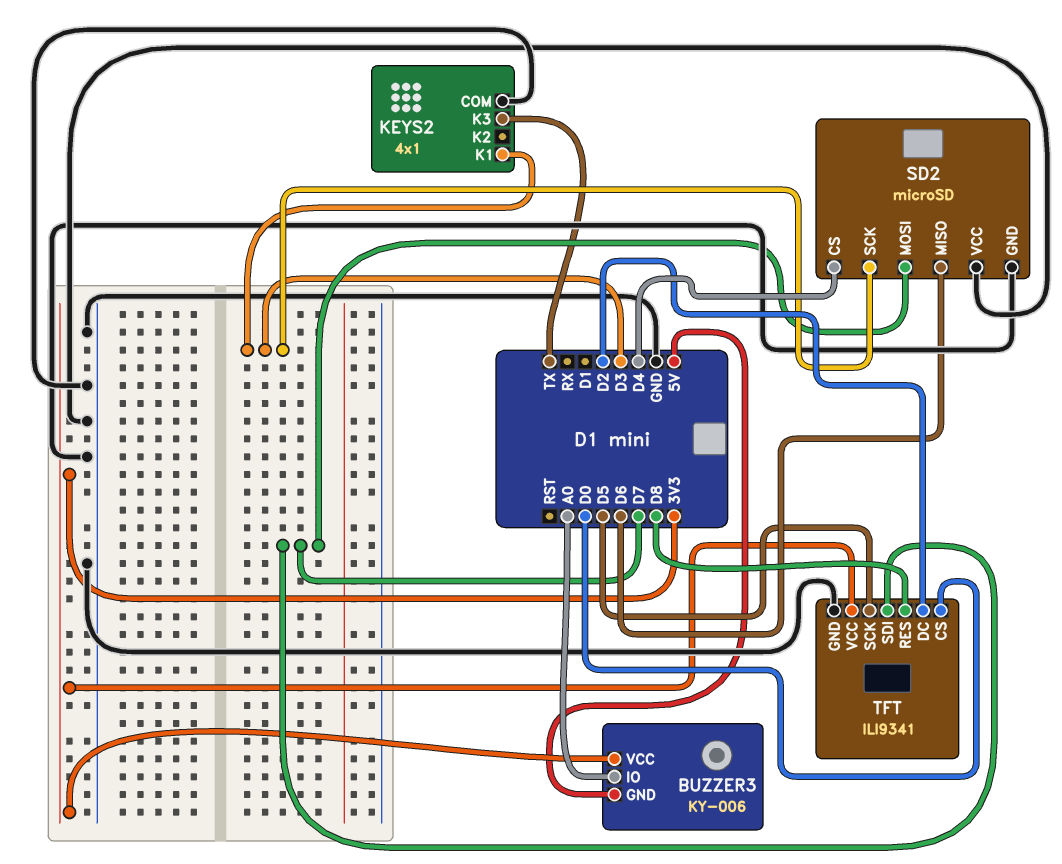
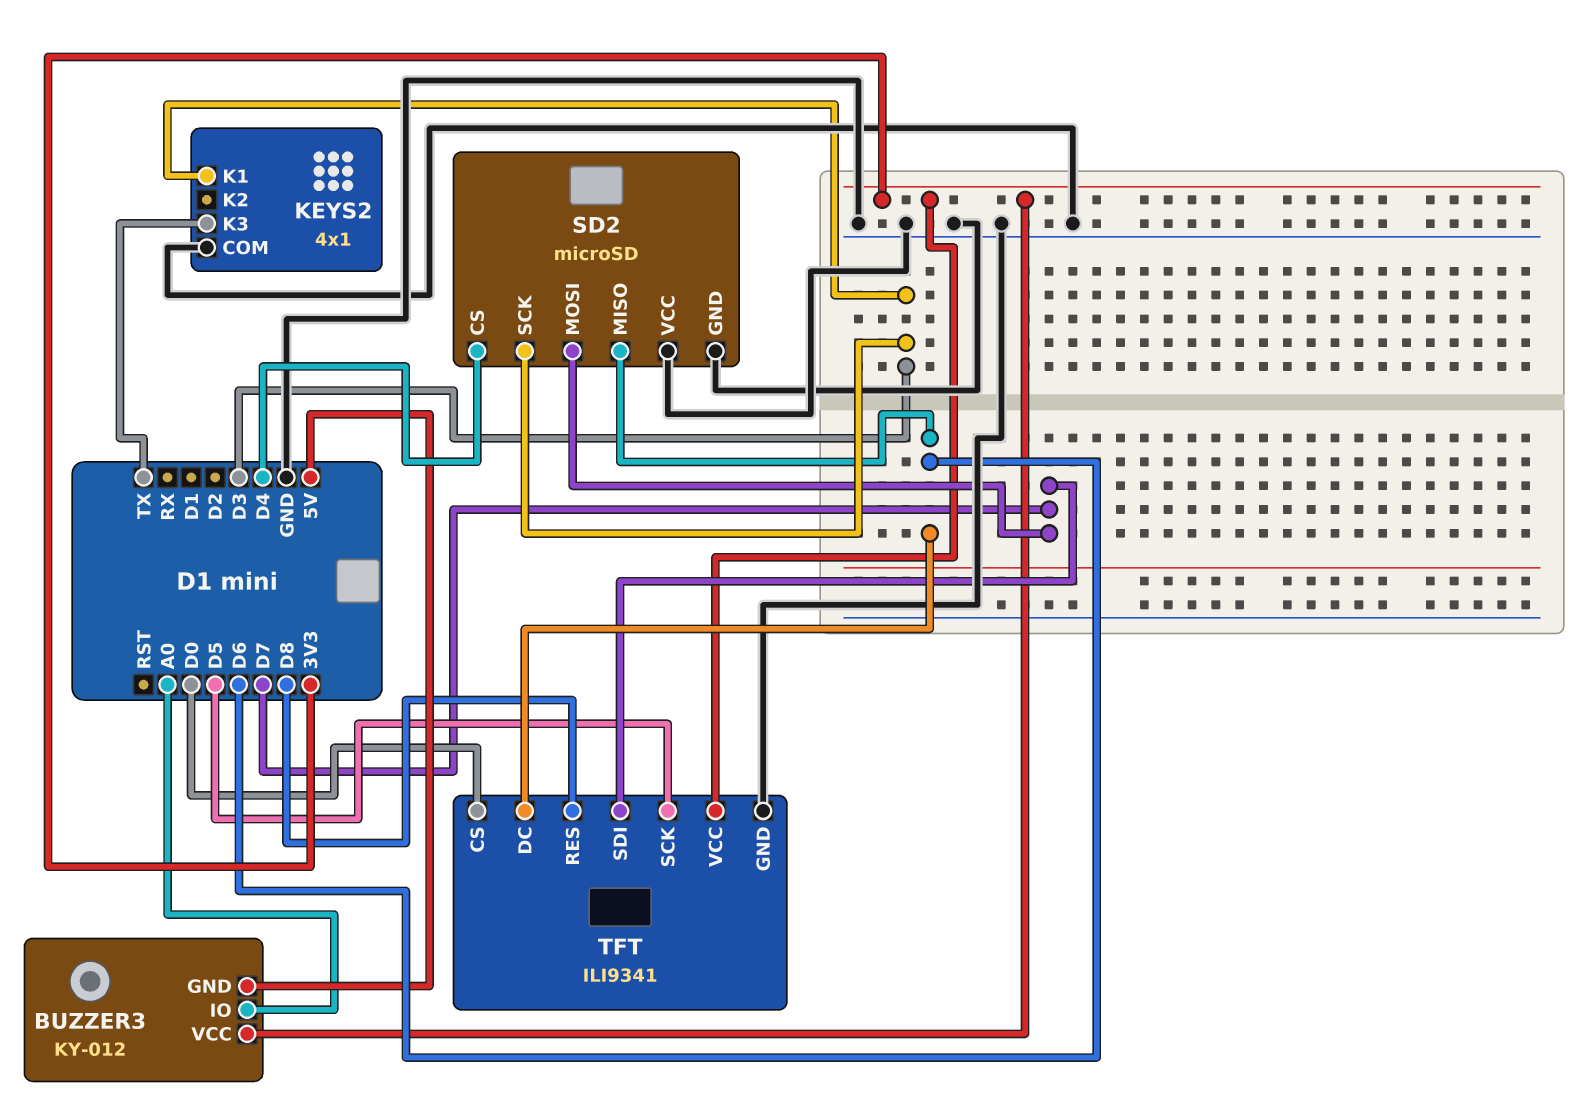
BUZZER3: KY-006 -> KY-012
TFT pin DC: D2 -> D6

